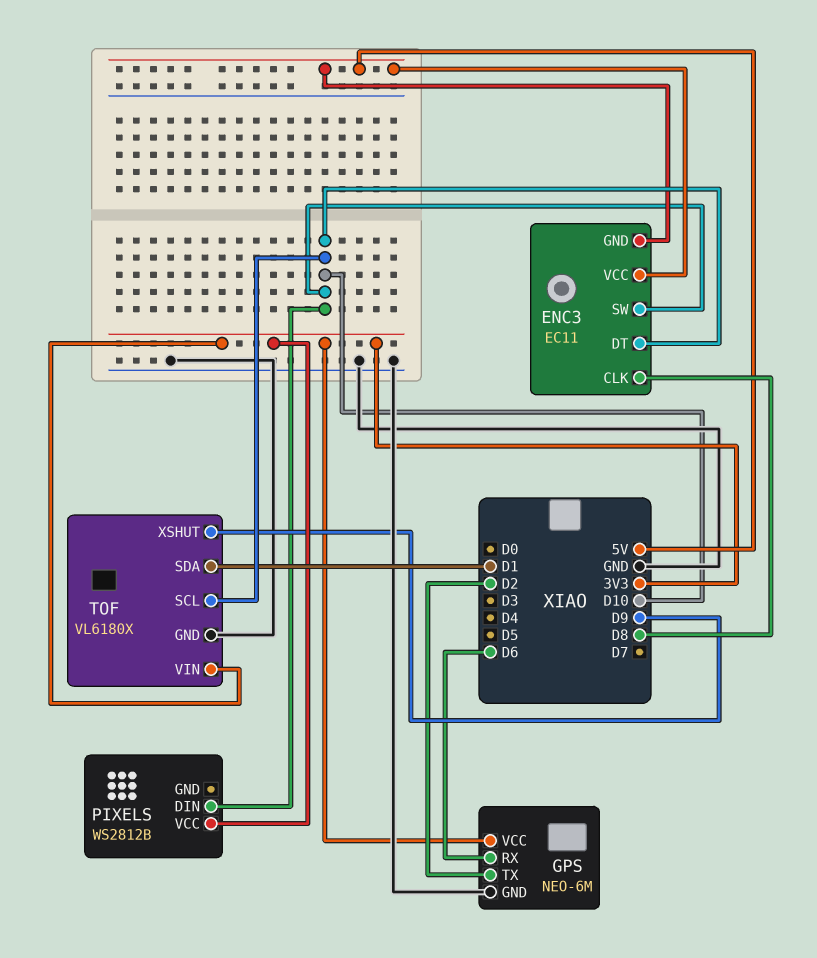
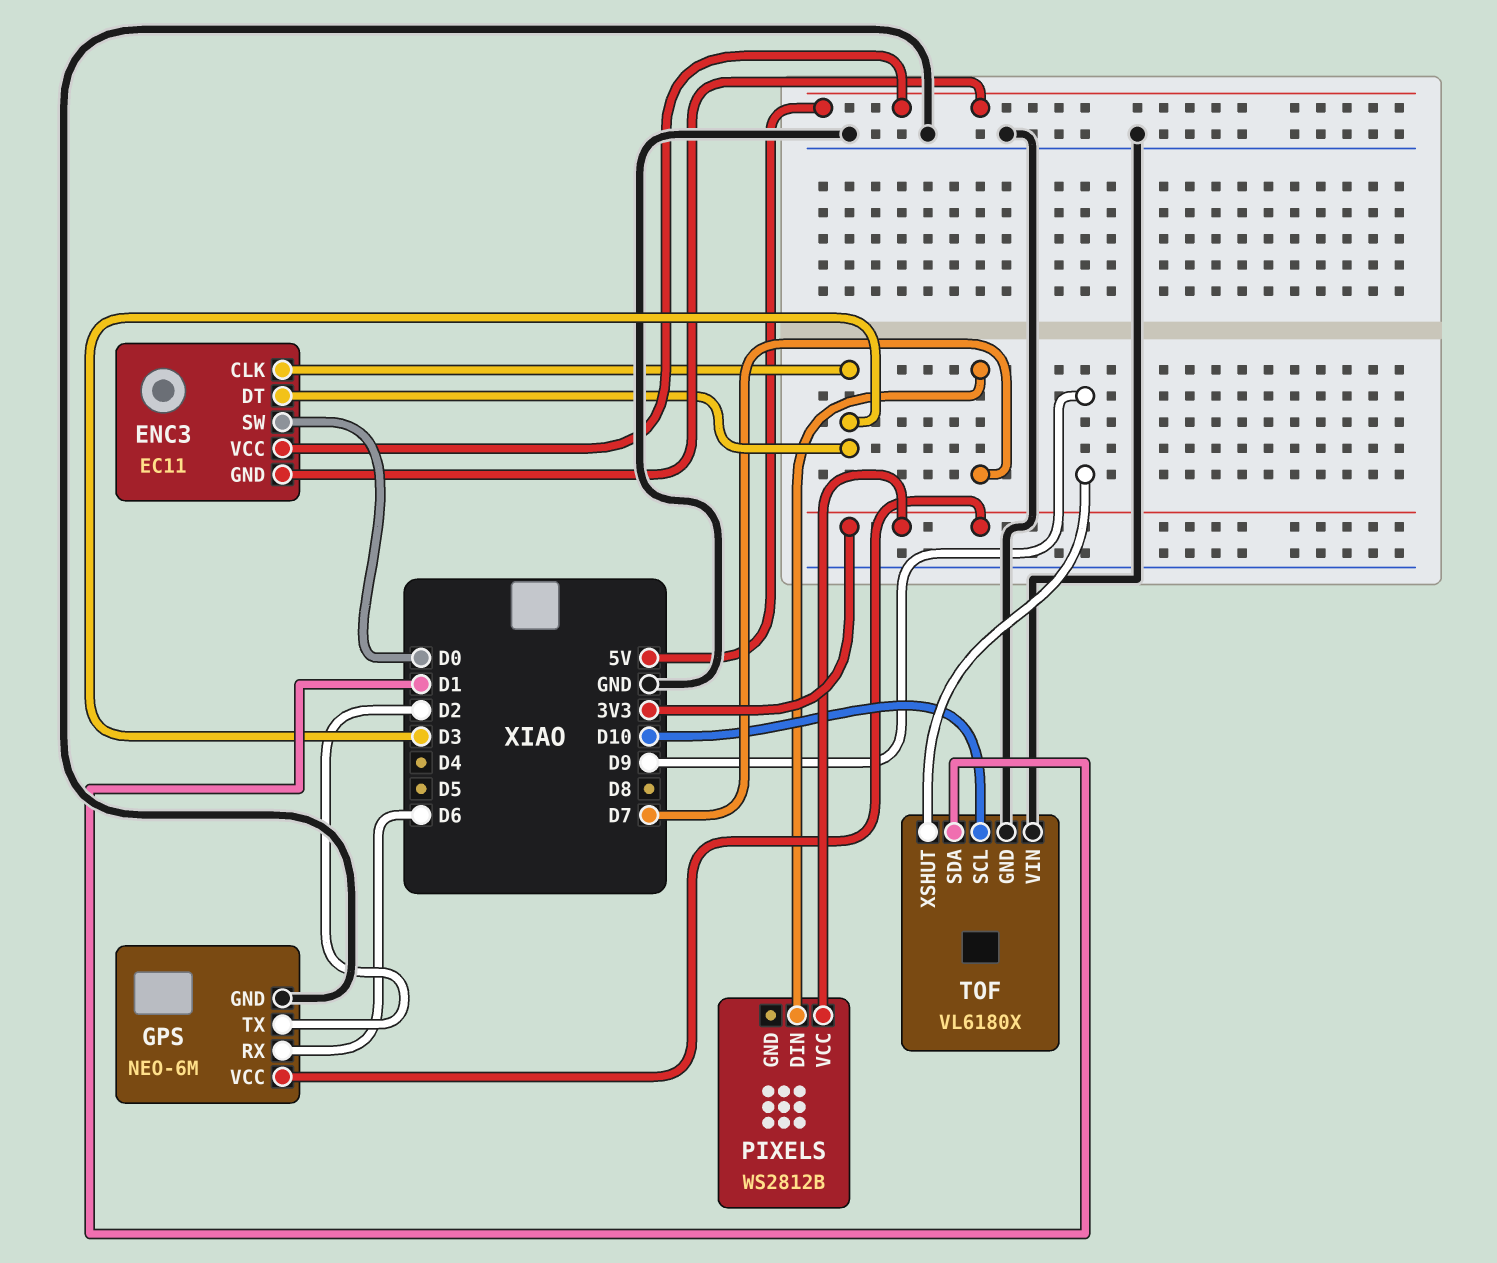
ENC3 pin CLK: D8 -> D3
ENC3 pin DT: D10 -> D3
ENC3 pin SW: D10 -> D0
PIXELS pin DIN: D10 -> D7
TOF pin VIN: 3V3 -> GND

